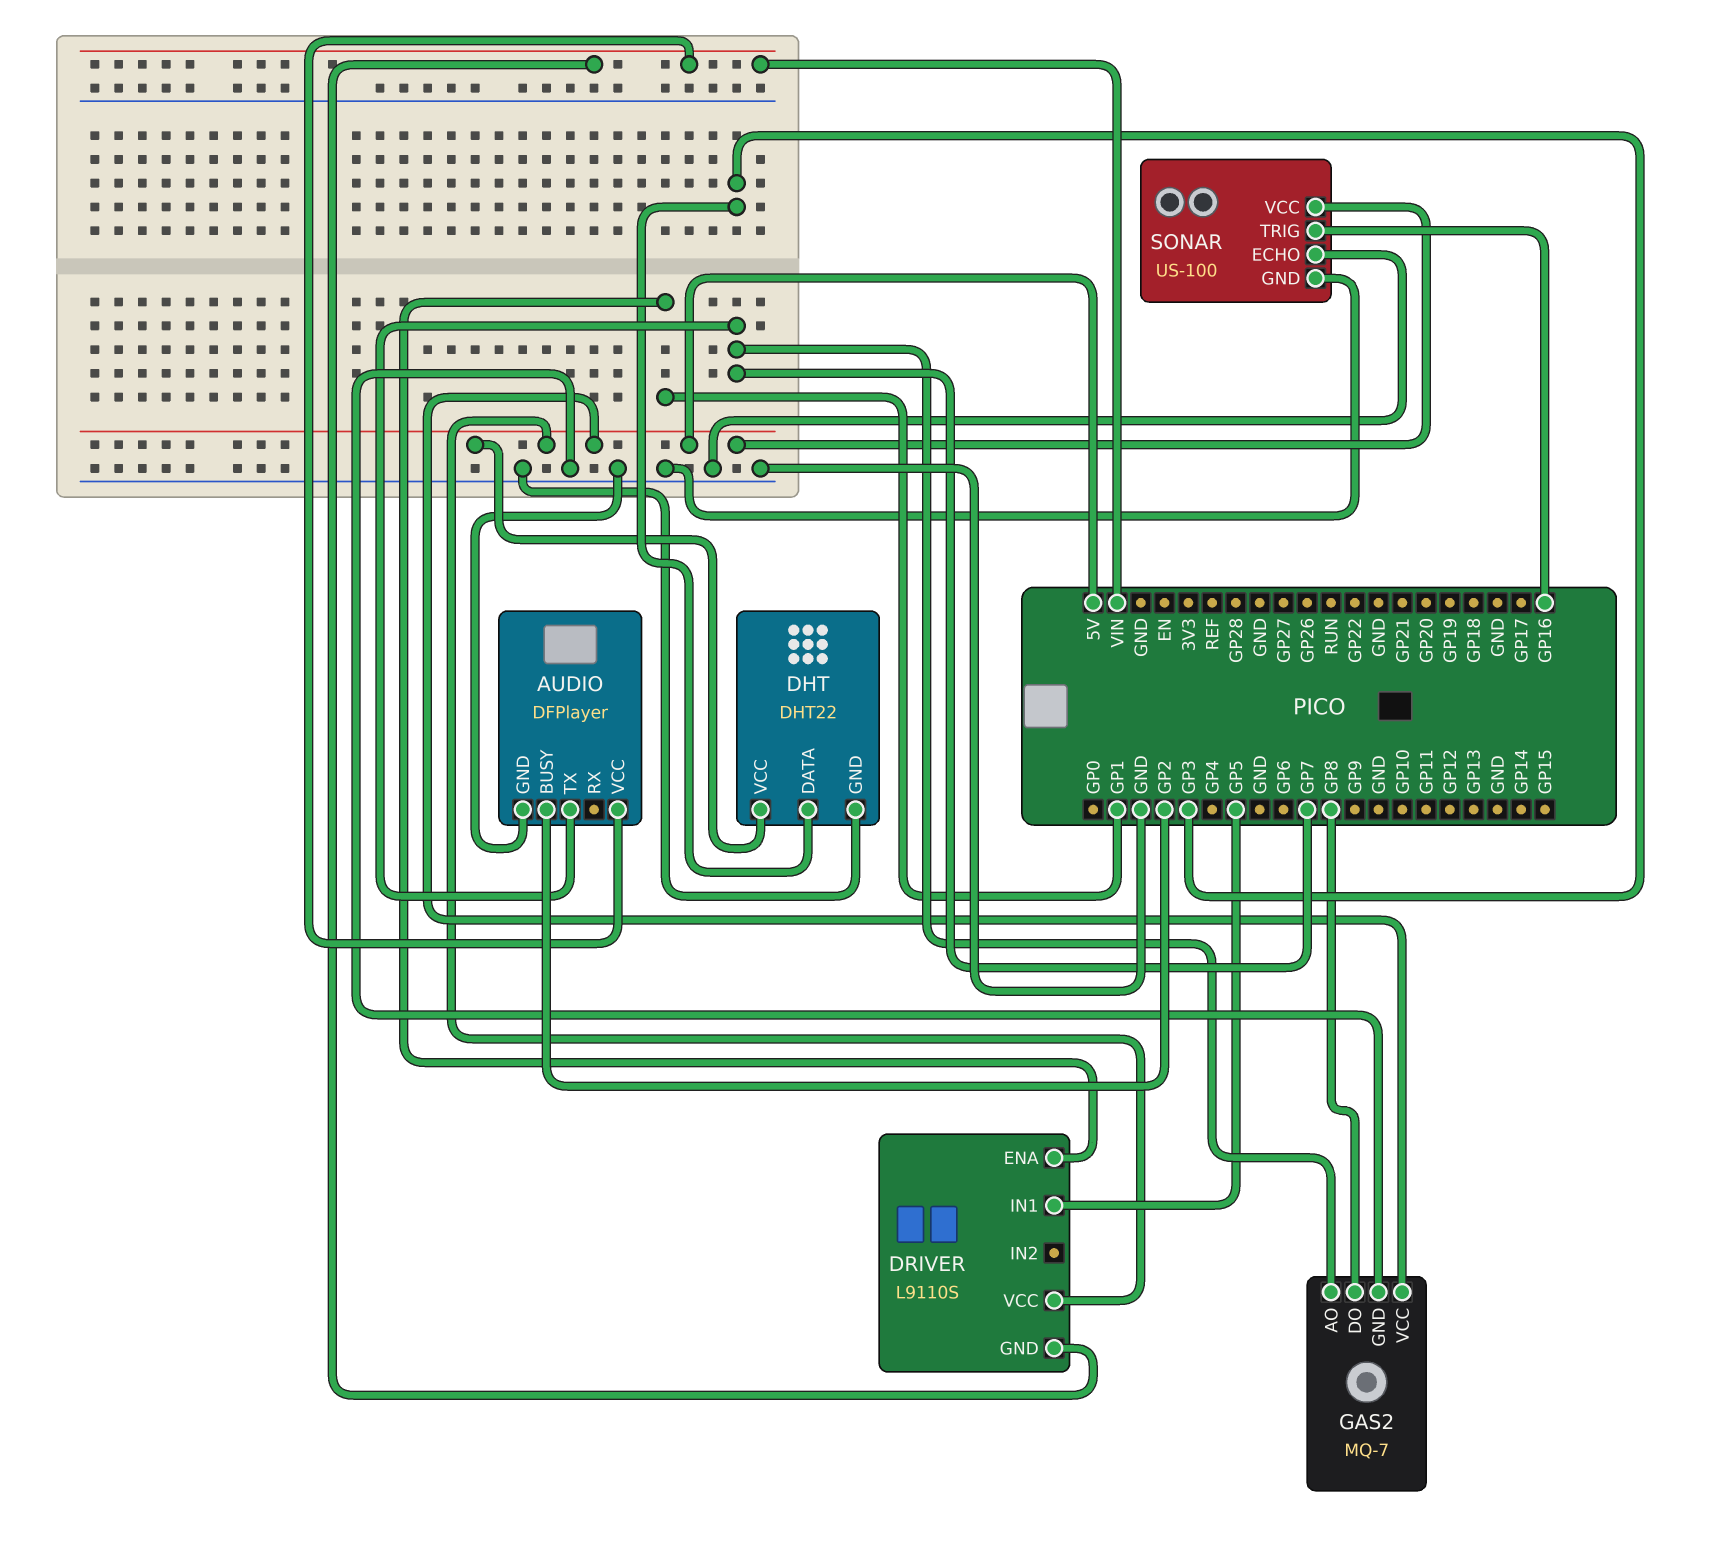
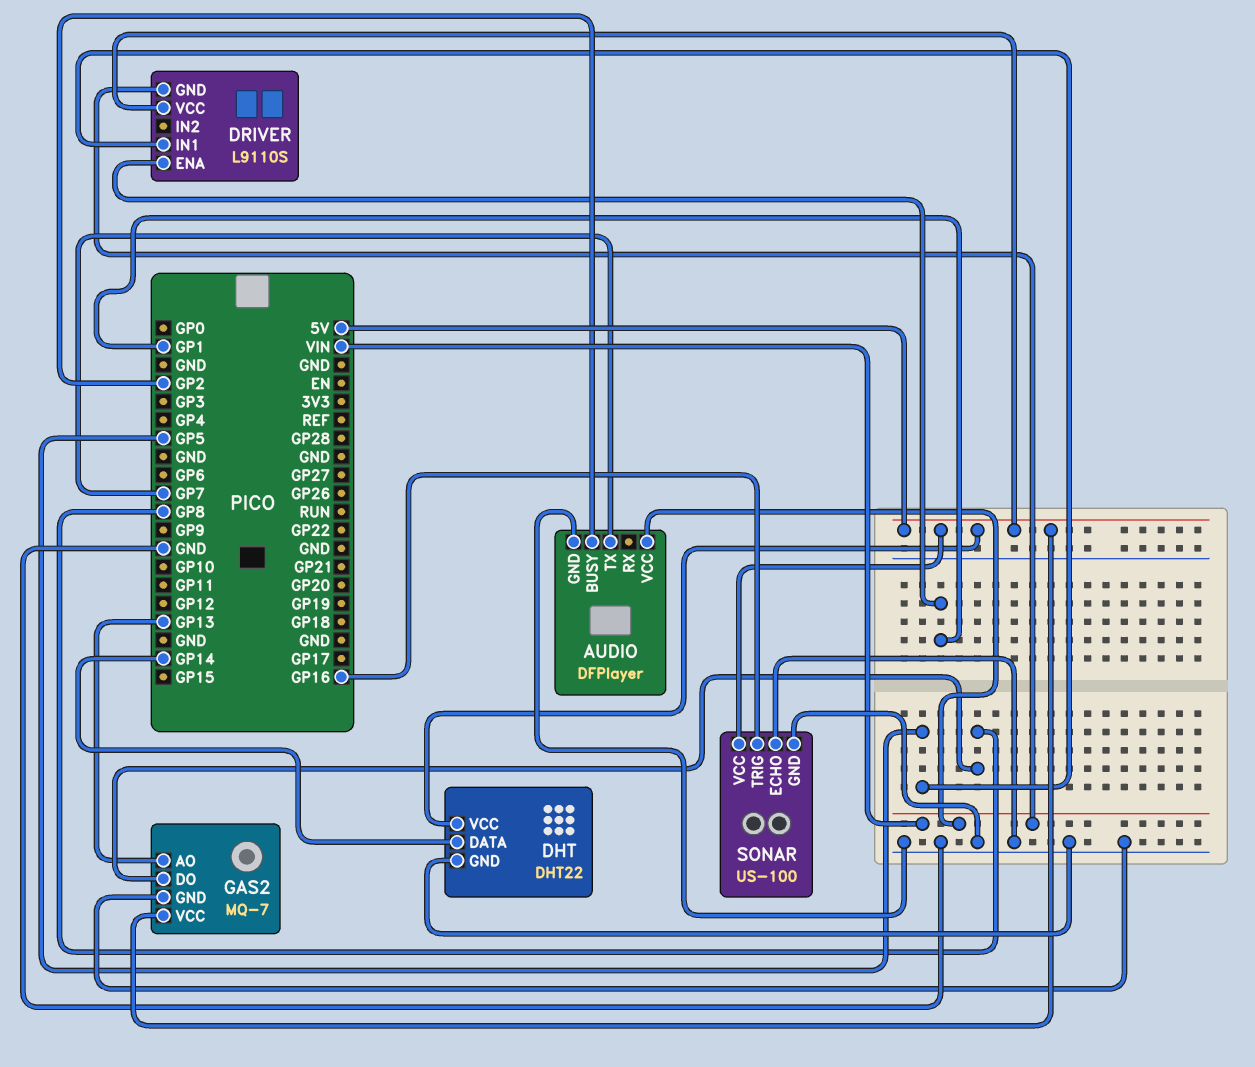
DHT pin DATA: GP3 -> GP14
GAS2 pin AO: GP7 -> GP13

